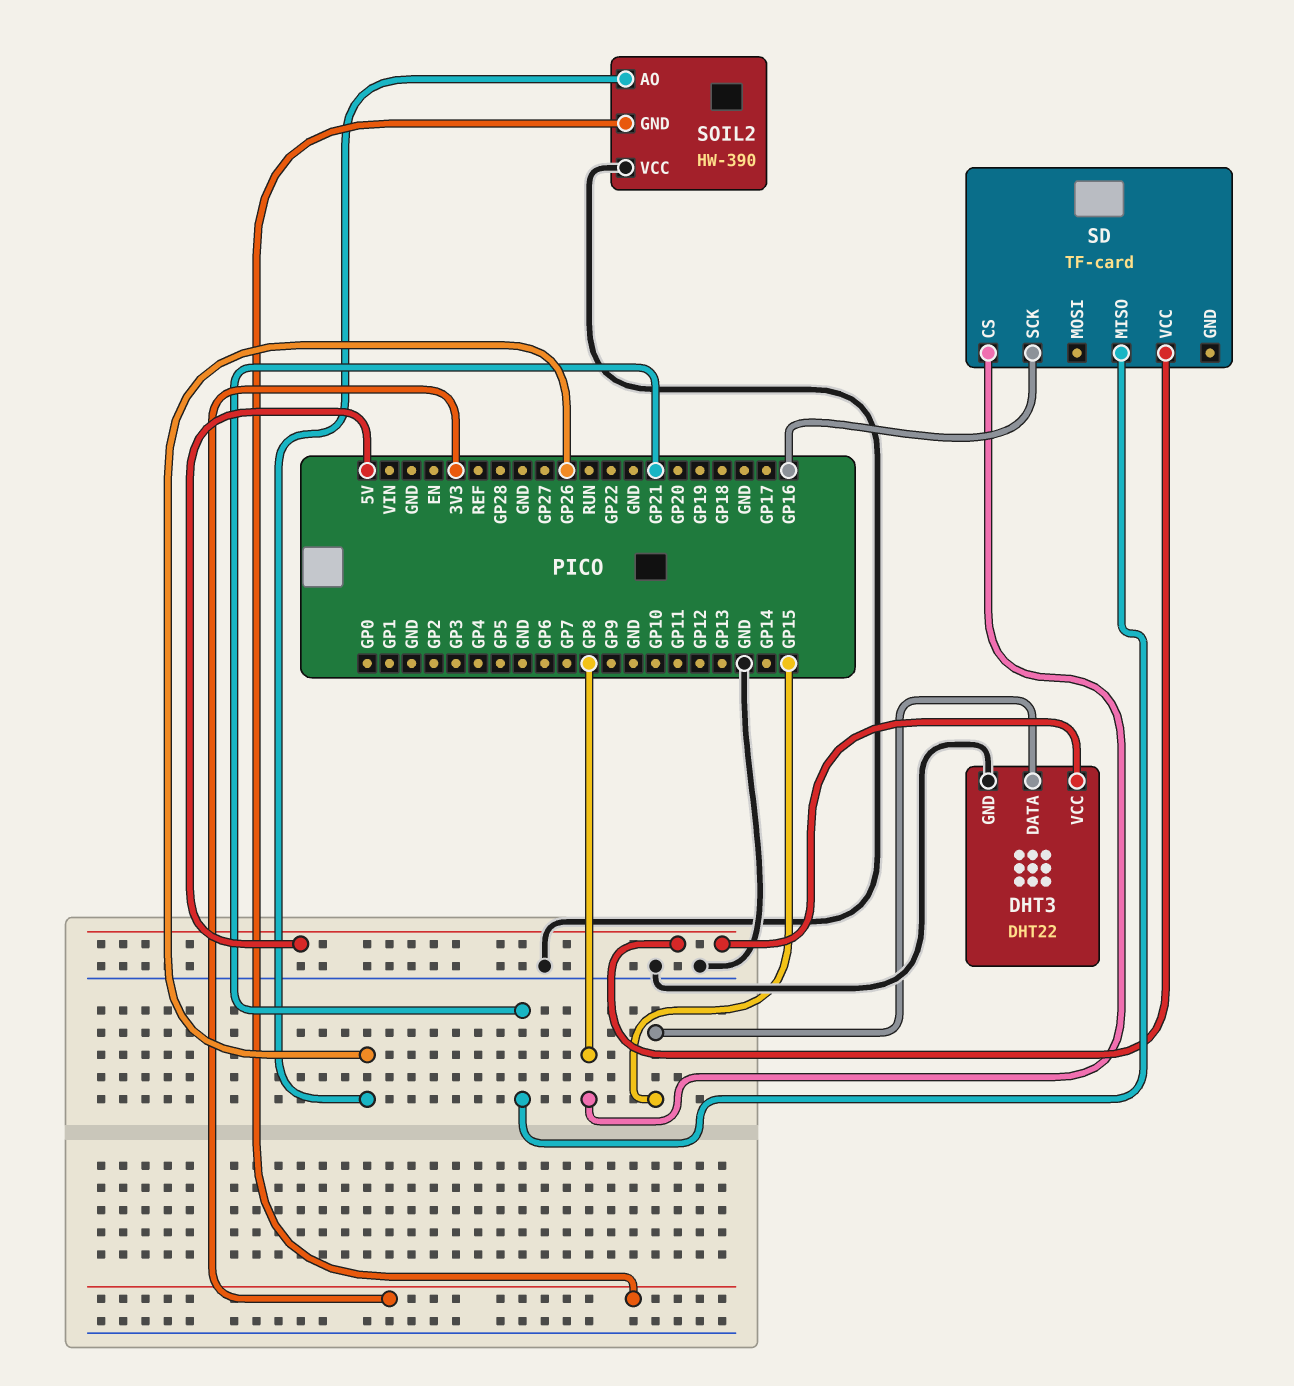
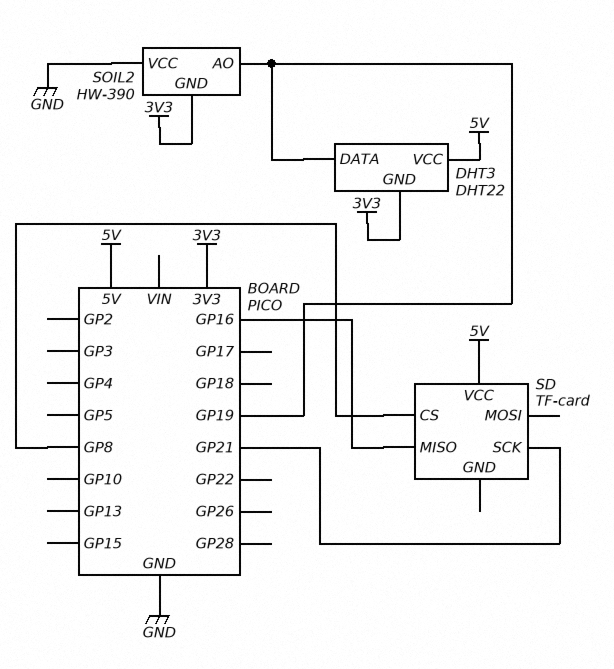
DHT3 pin DATA: GP15 -> GP19
DHT3 pin GND: GND -> 3V3
SD pin MISO: GP21 -> GP16
SD pin SCK: GP16 -> GP21
SOIL2 pin AO: GP26 -> GP19

